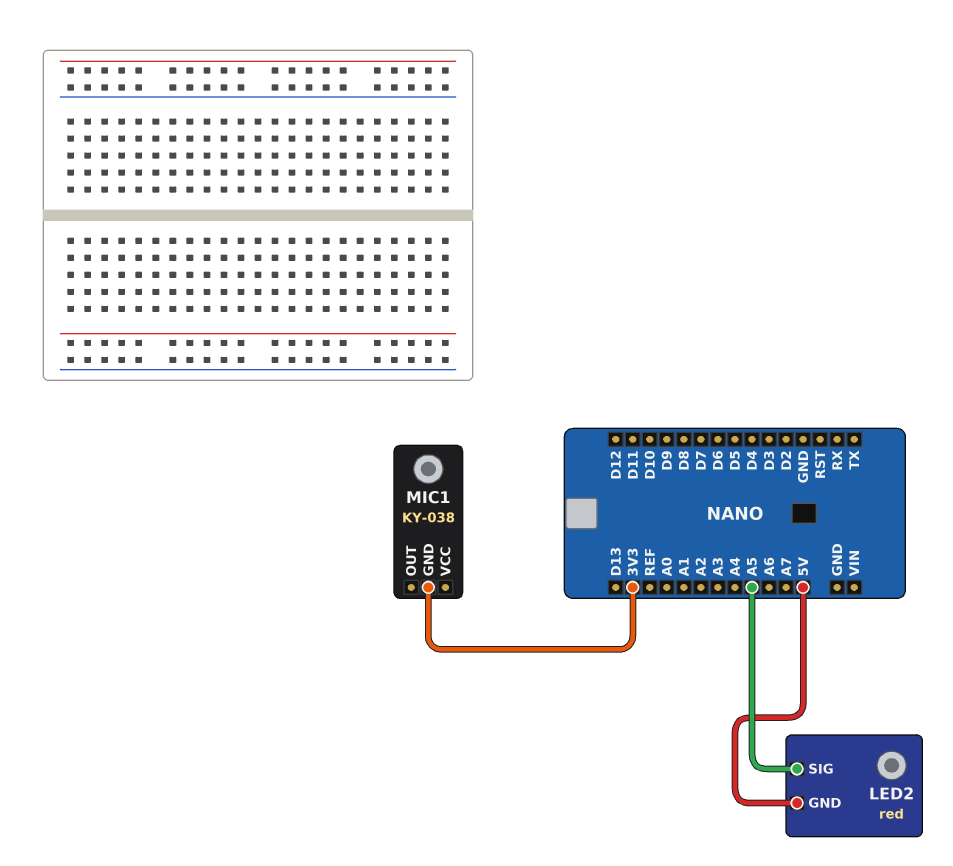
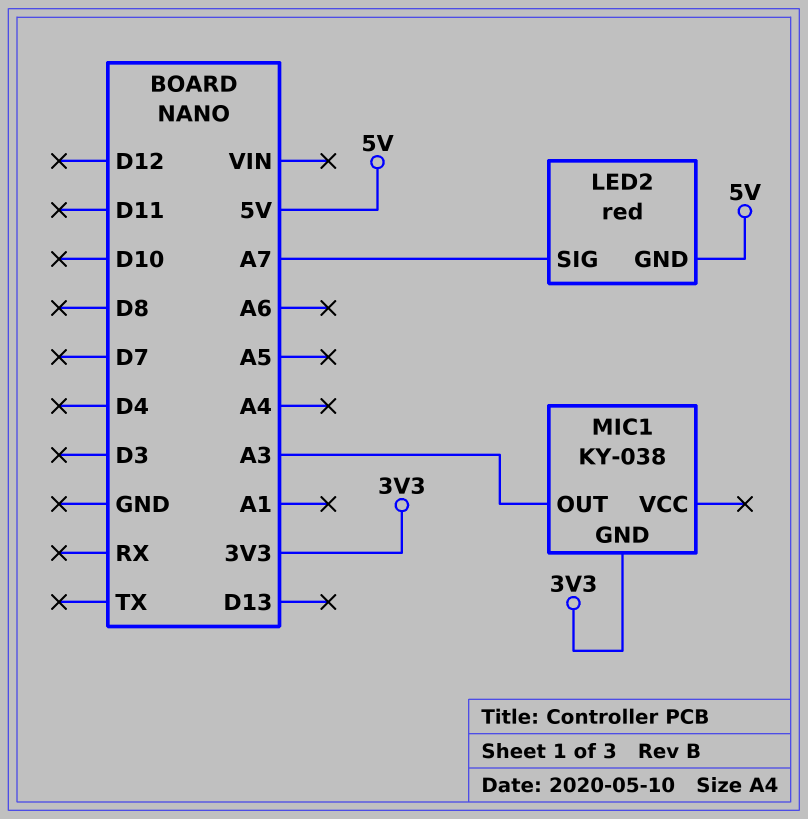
LED2 pin SIG: A5 -> A7
MIC1 pin OUT: none -> A3

